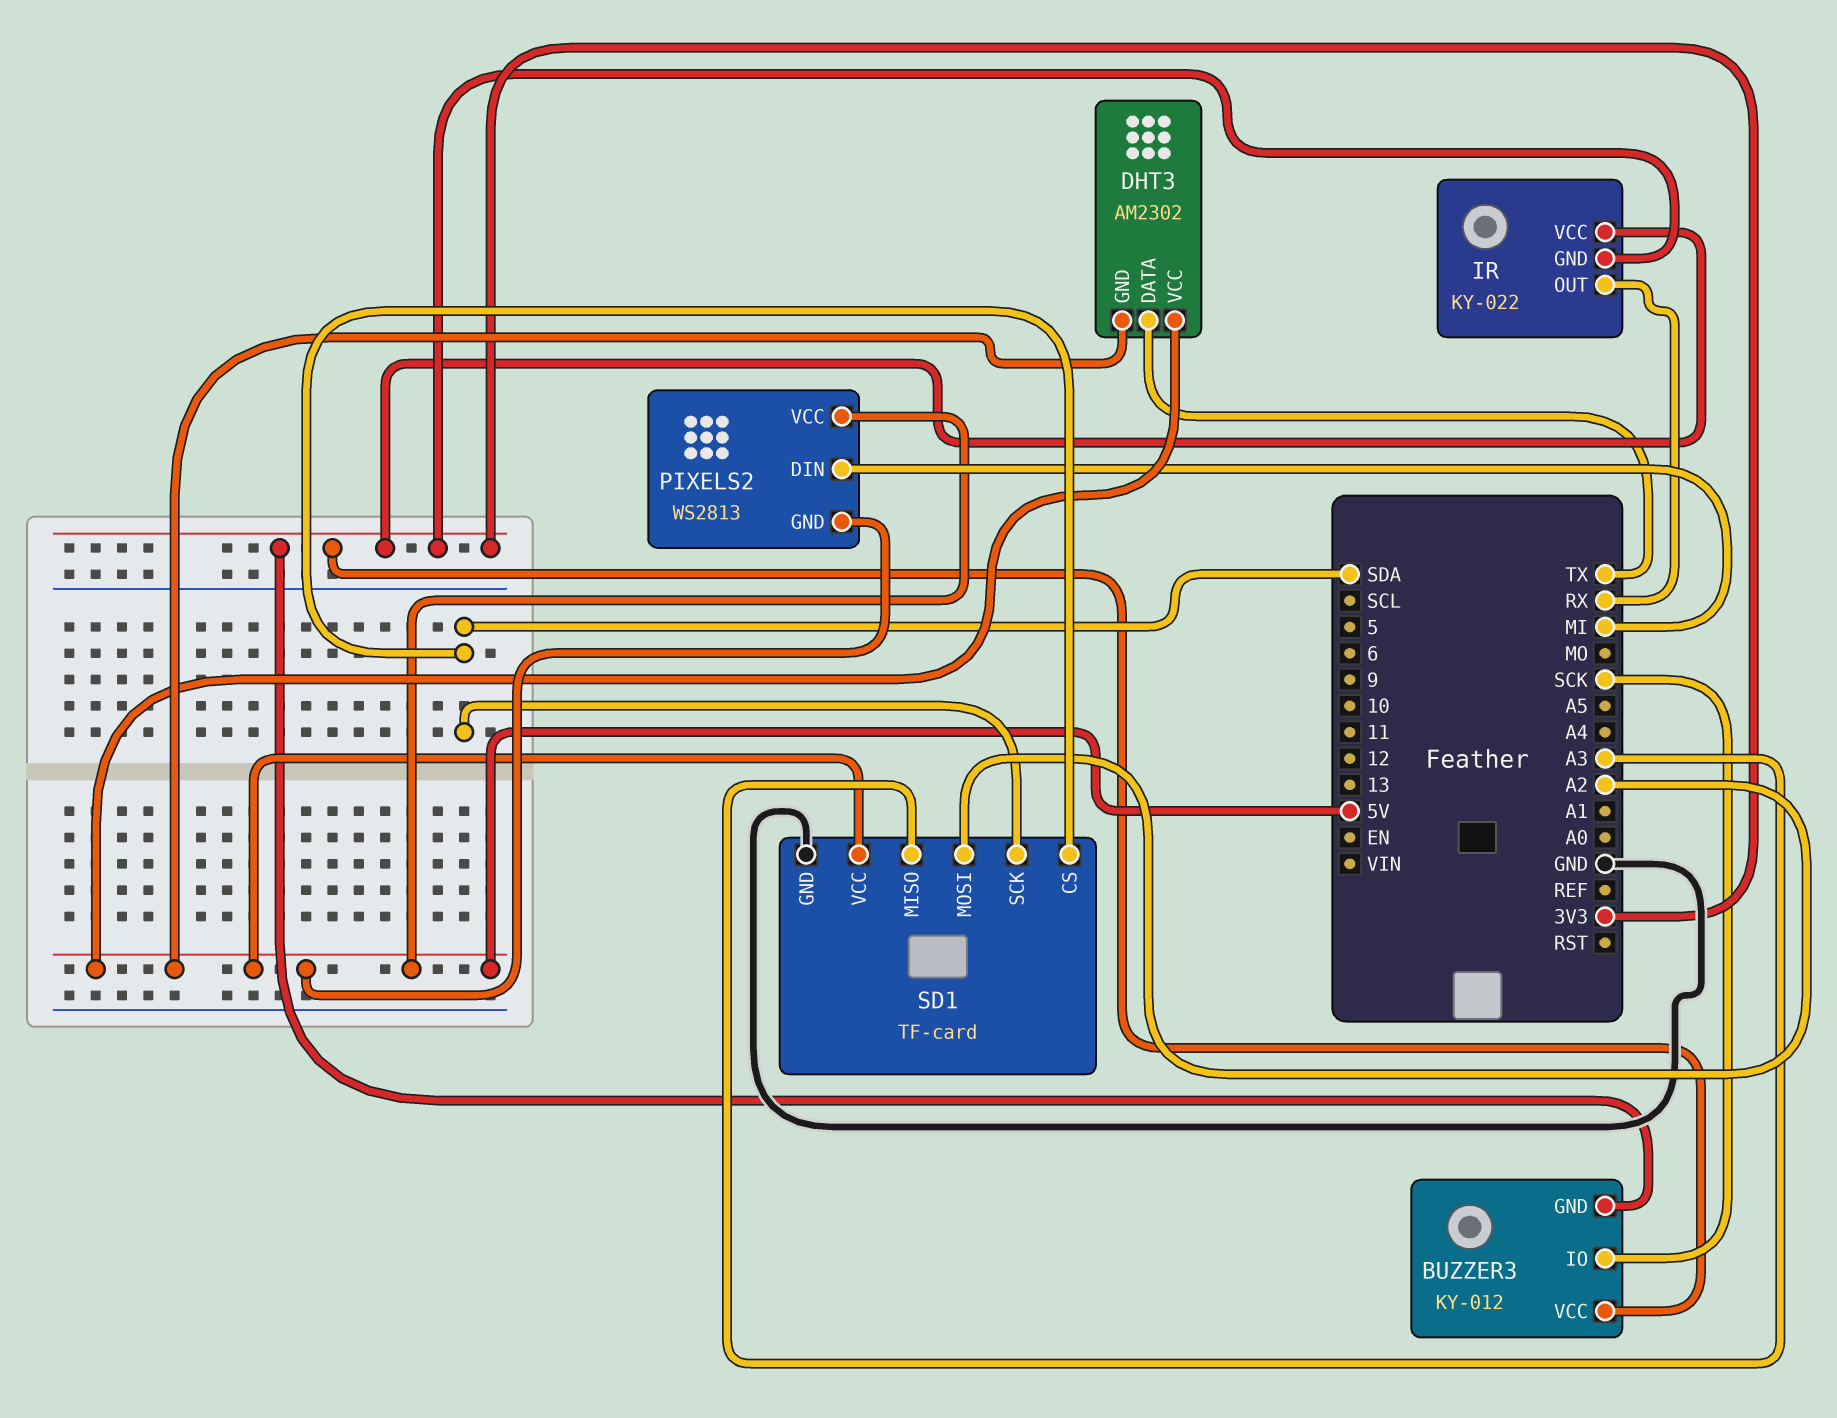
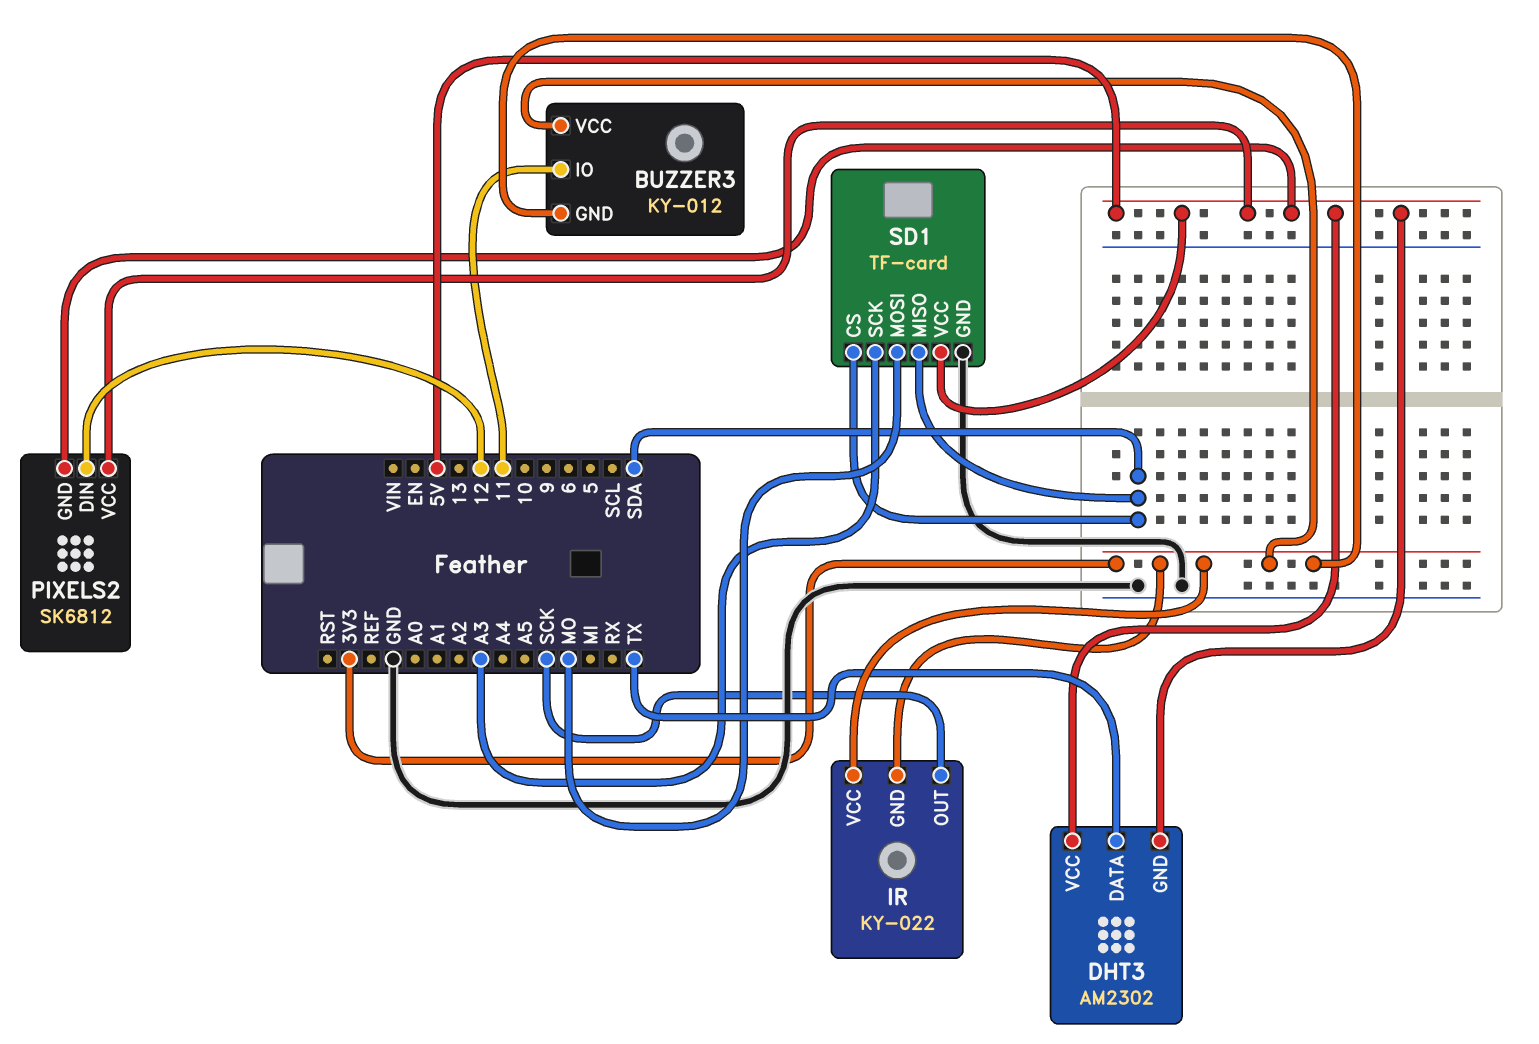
BUZZER3 pin IO: SCK -> 11
IR pin OUT: RX -> SCK
PIXELS2: WS2813 -> SK6812
PIXELS2 pin DIN: MI -> 12
SD1 pin MISO: A3 -> SDA
SD1 pin MOSI: A2 -> MO
SD1 pin SCK: SDA -> A3

